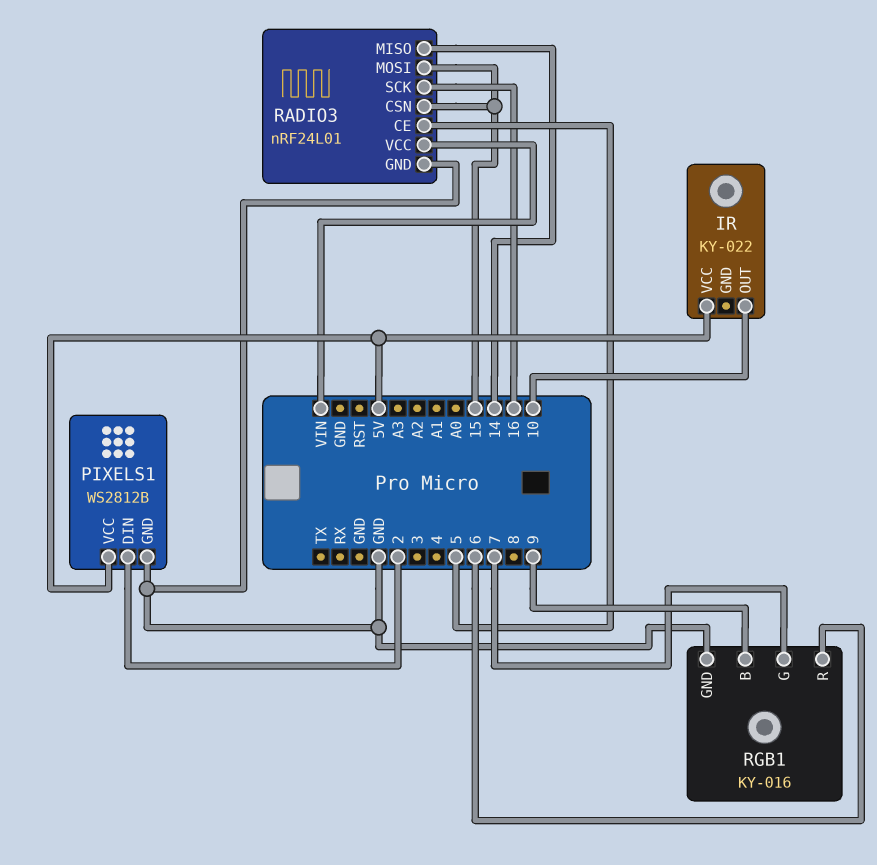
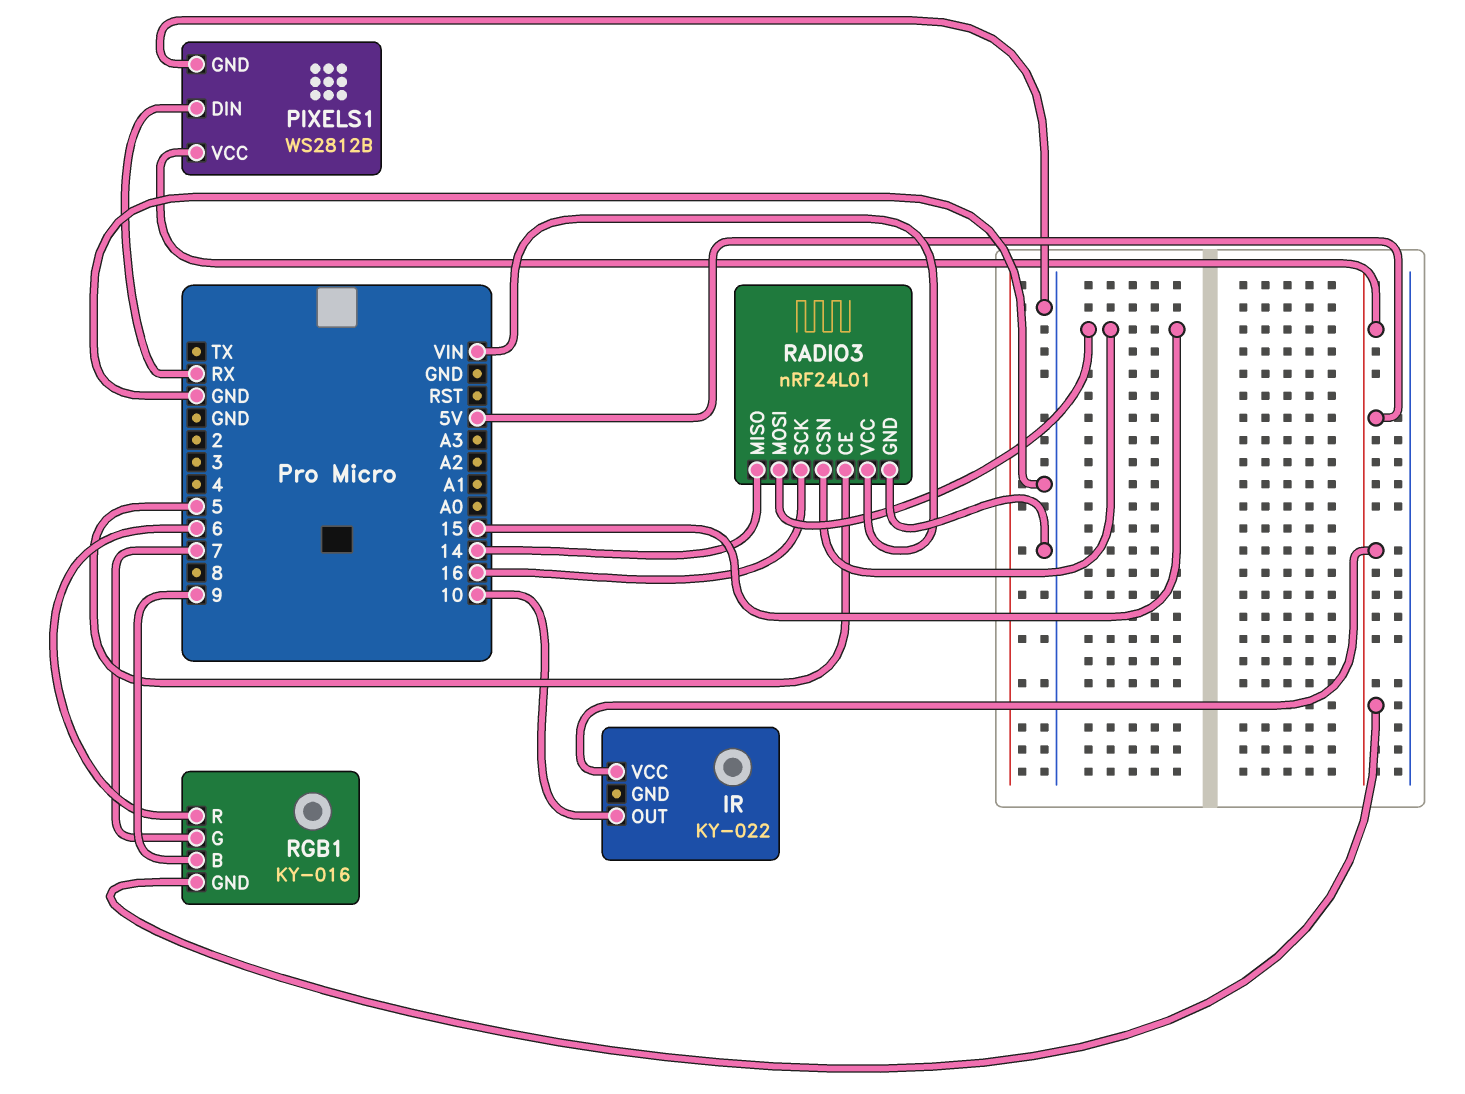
PIXELS1 pin DIN: 2 -> RX
RGB1 pin GND: GND -> 5V

